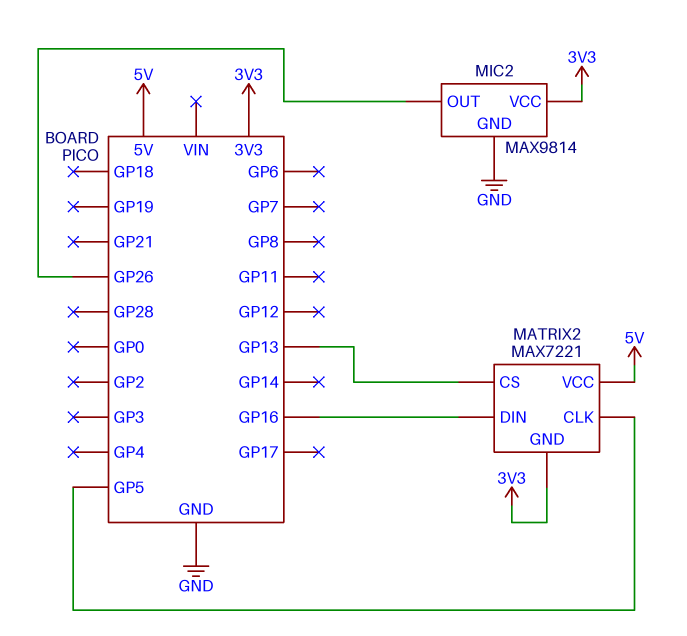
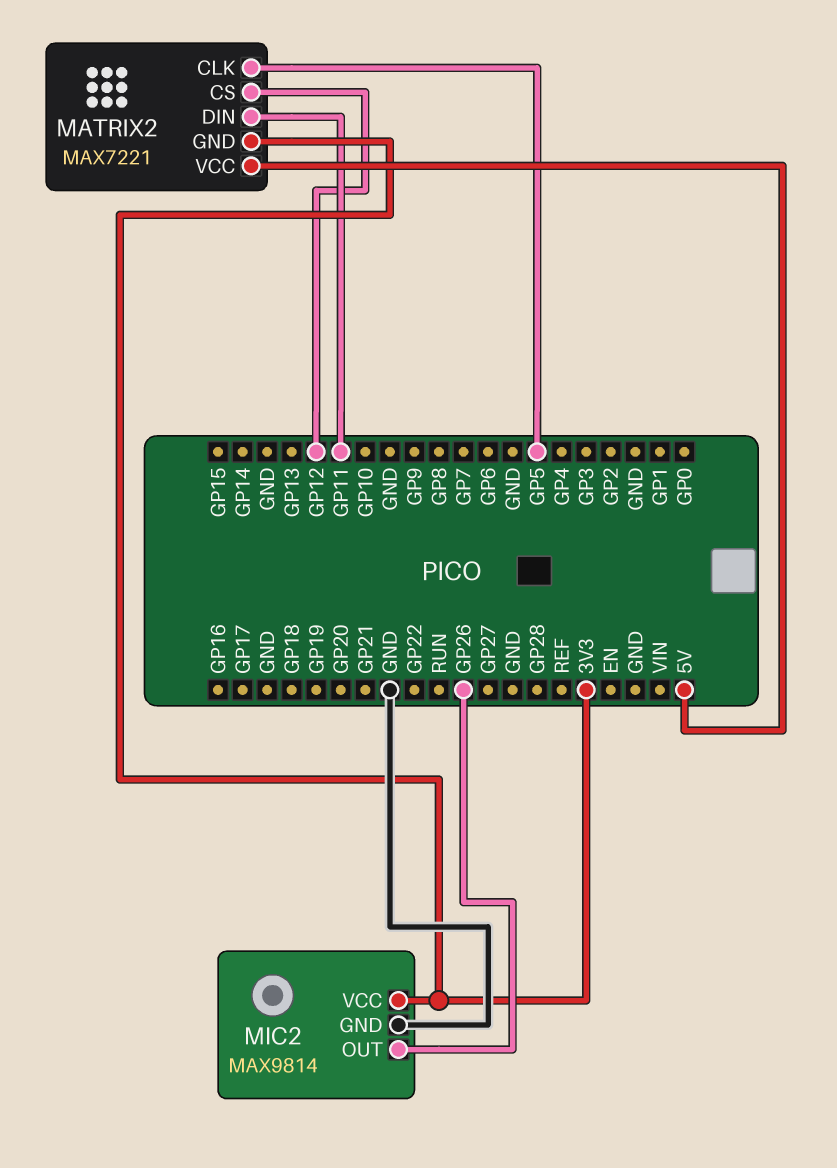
MATRIX2 pin CS: GP13 -> GP12
MATRIX2 pin DIN: GP16 -> GP11

